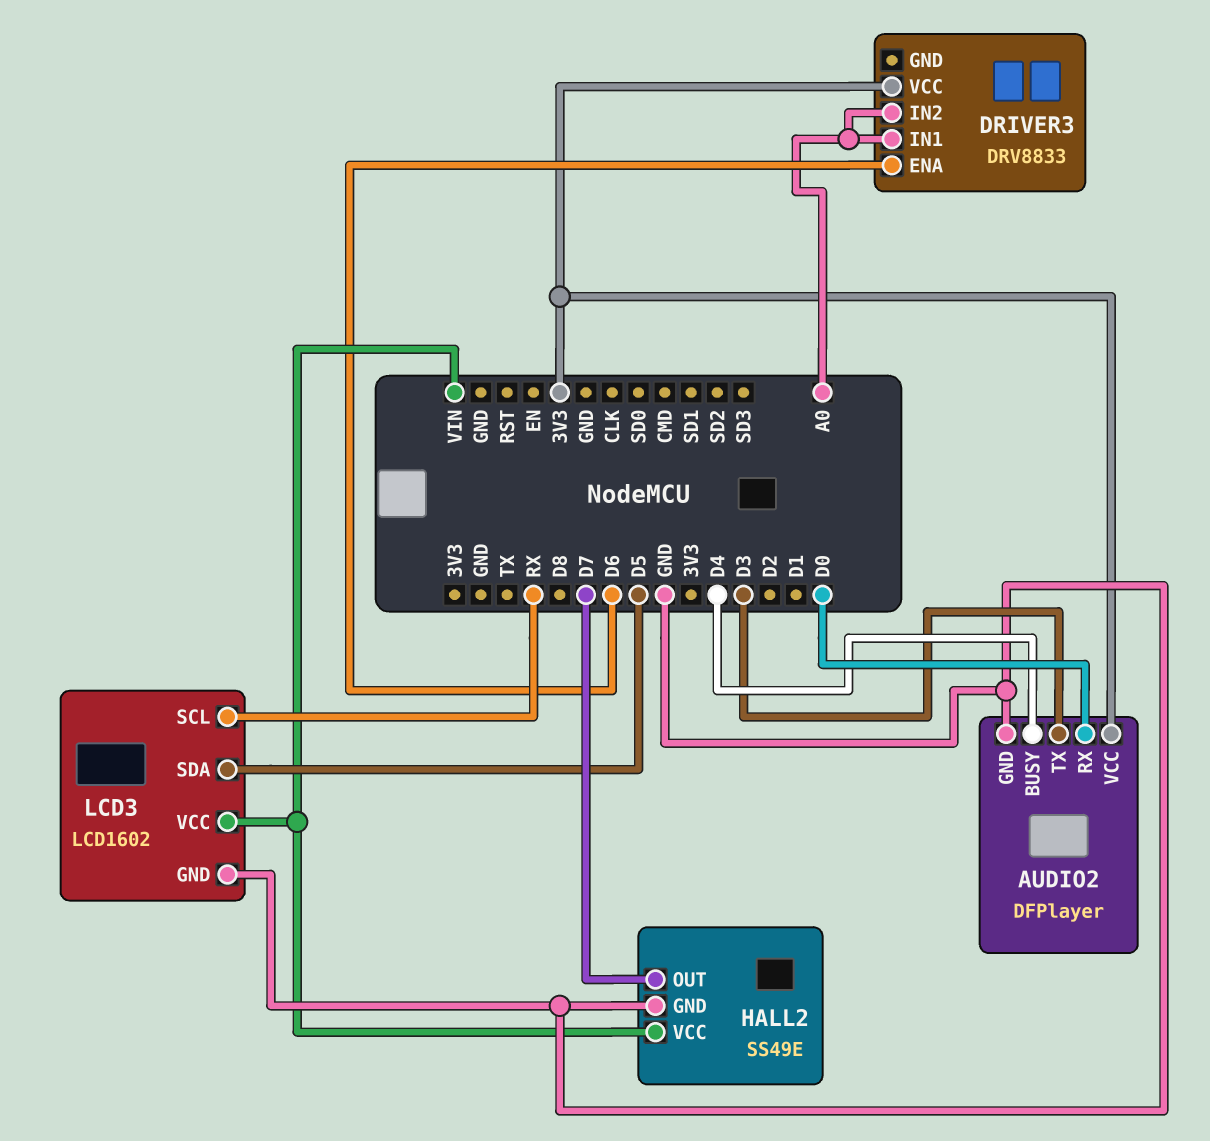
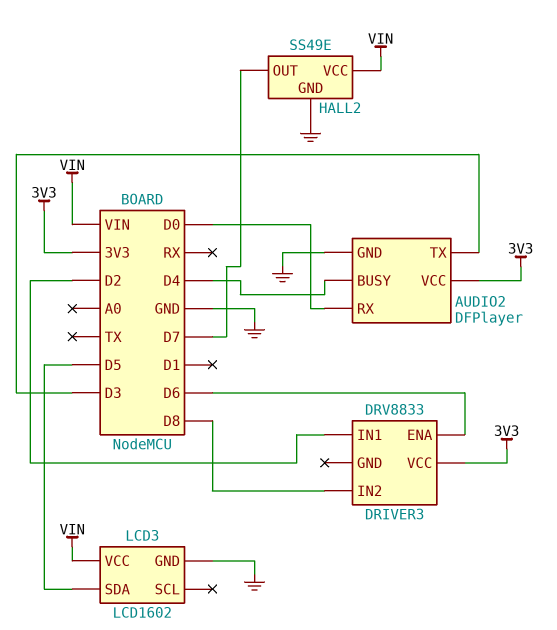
DRIVER3 pin IN1: A0 -> D2
DRIVER3 pin IN2: A0 -> D8
LCD3 pin SCL: RX -> none

